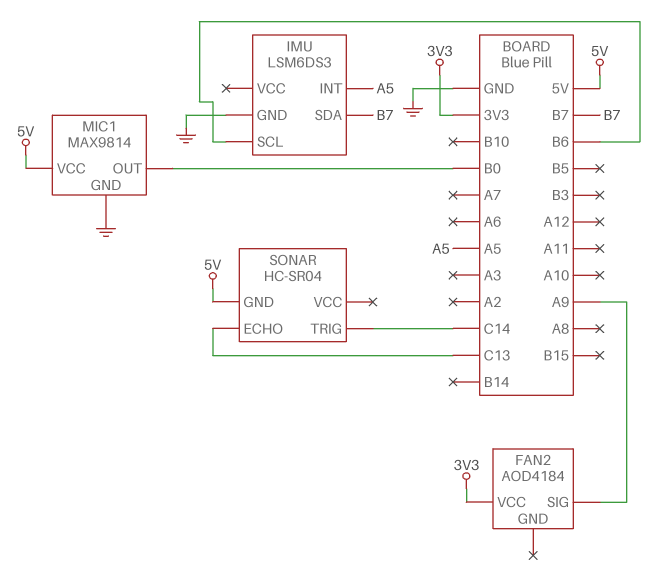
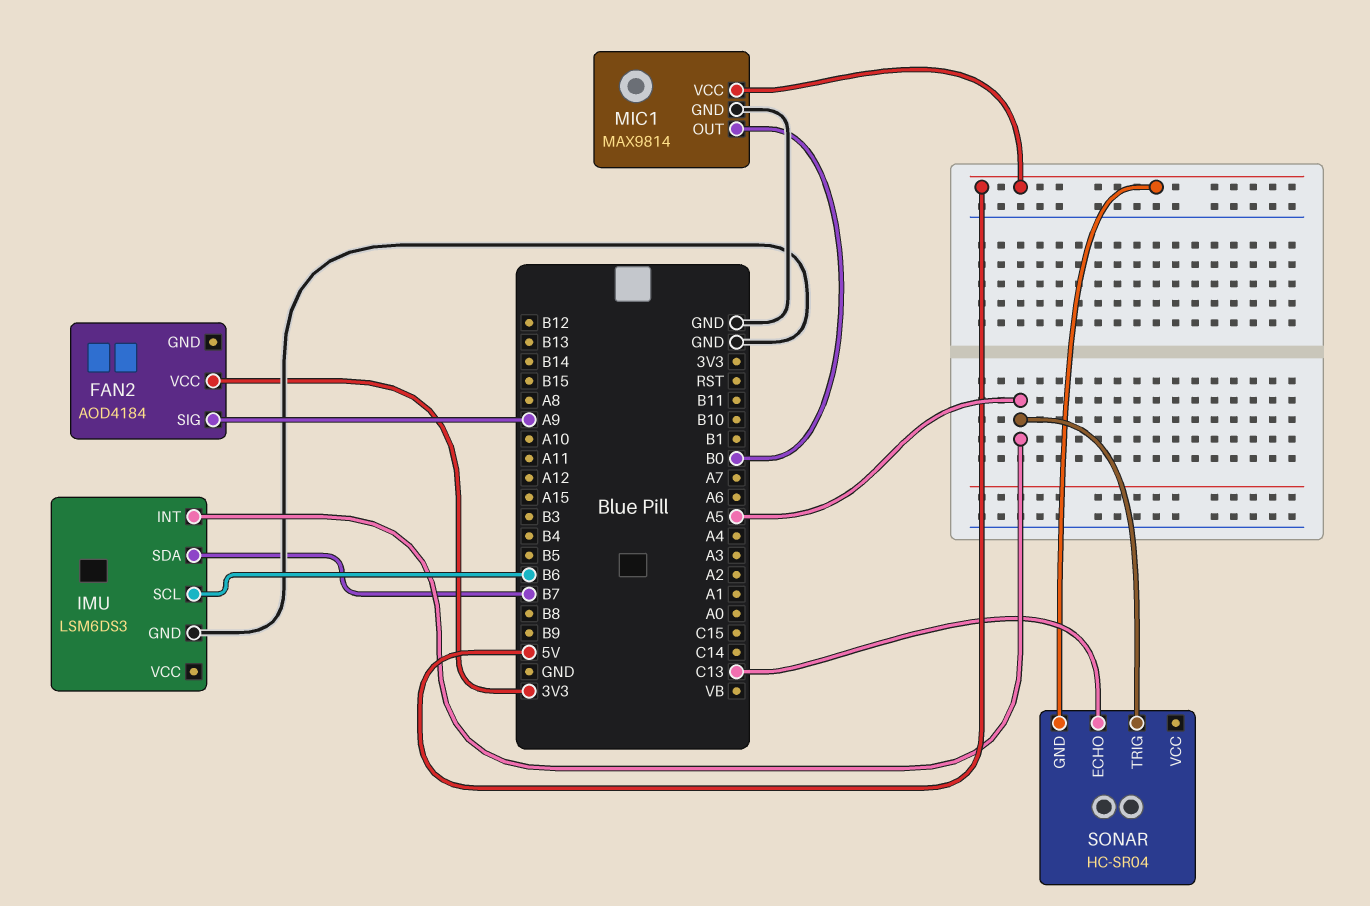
SONAR pin TRIG: C14 -> A5

